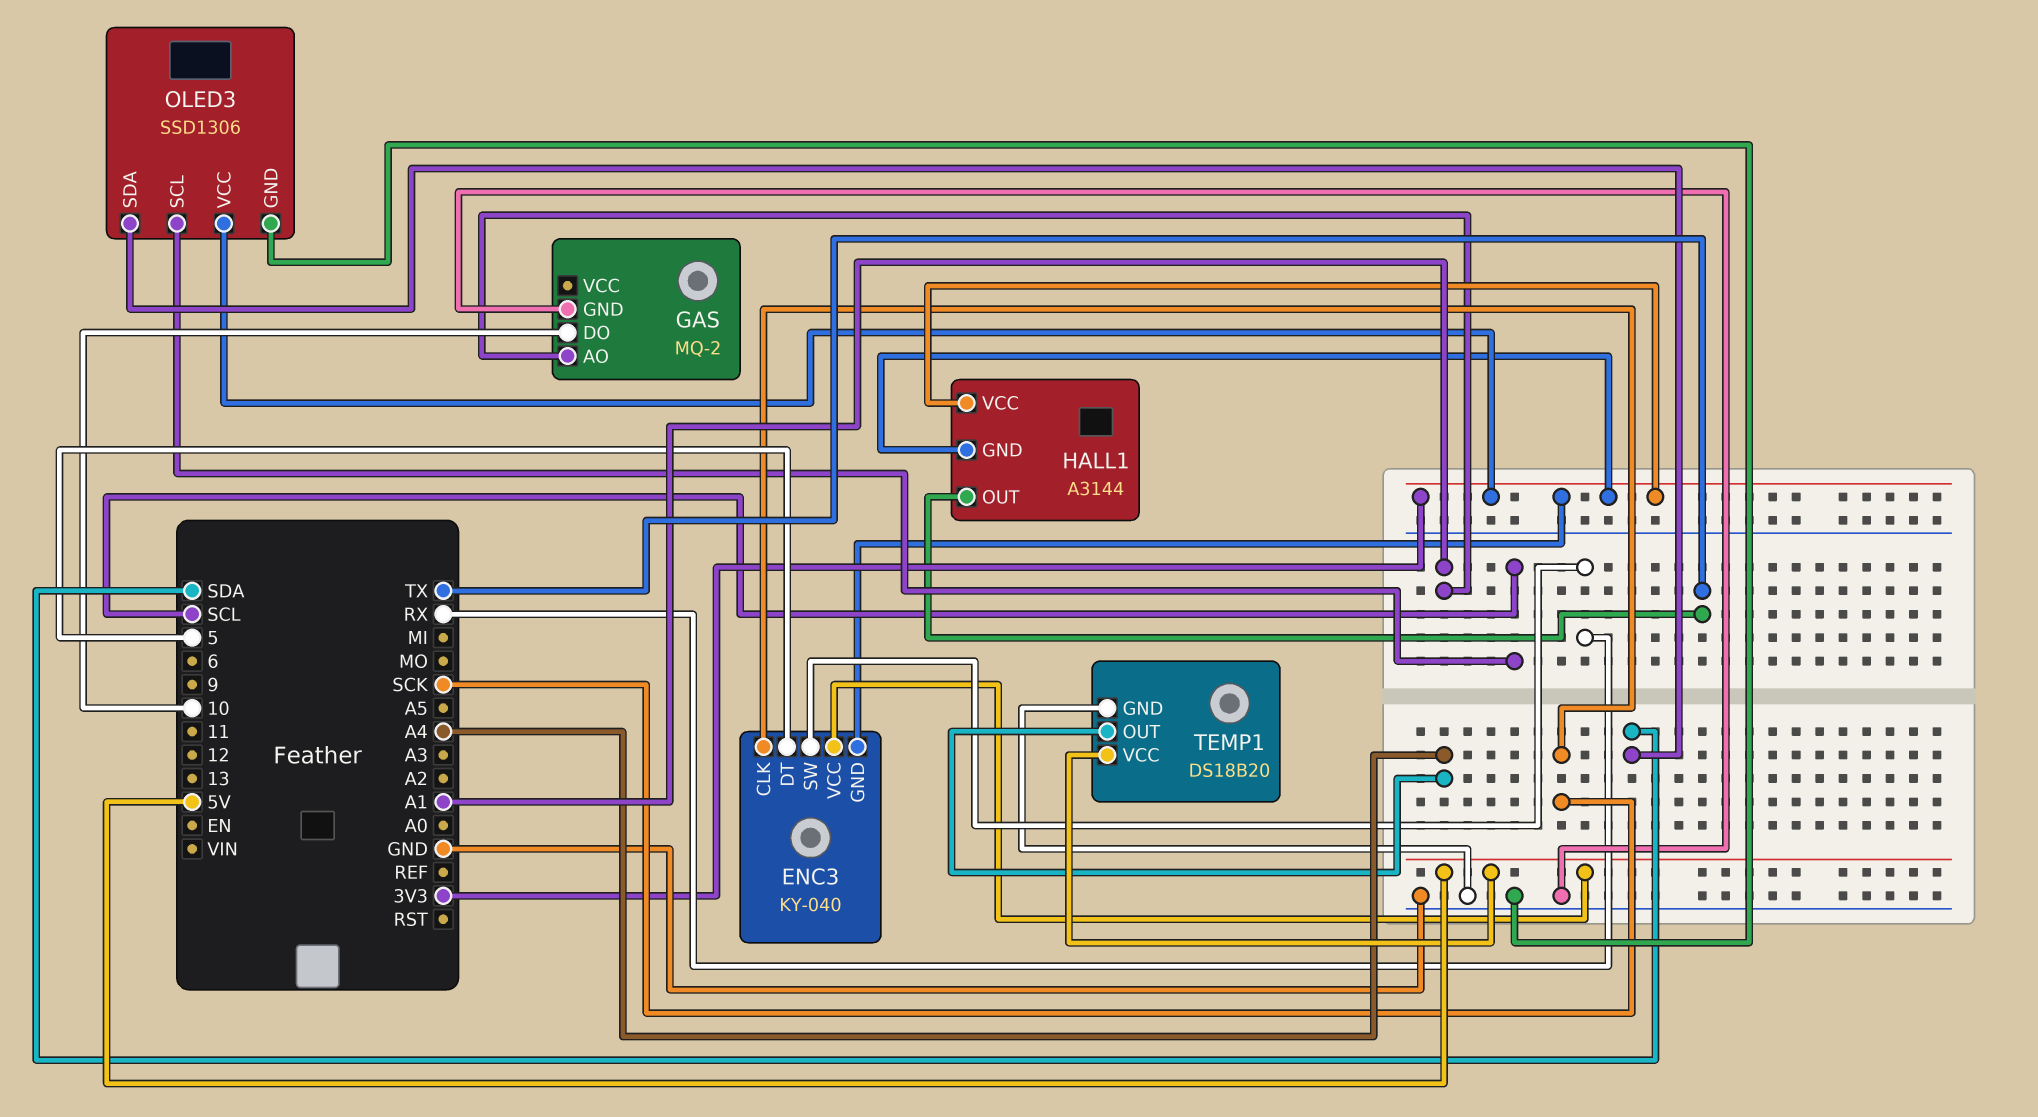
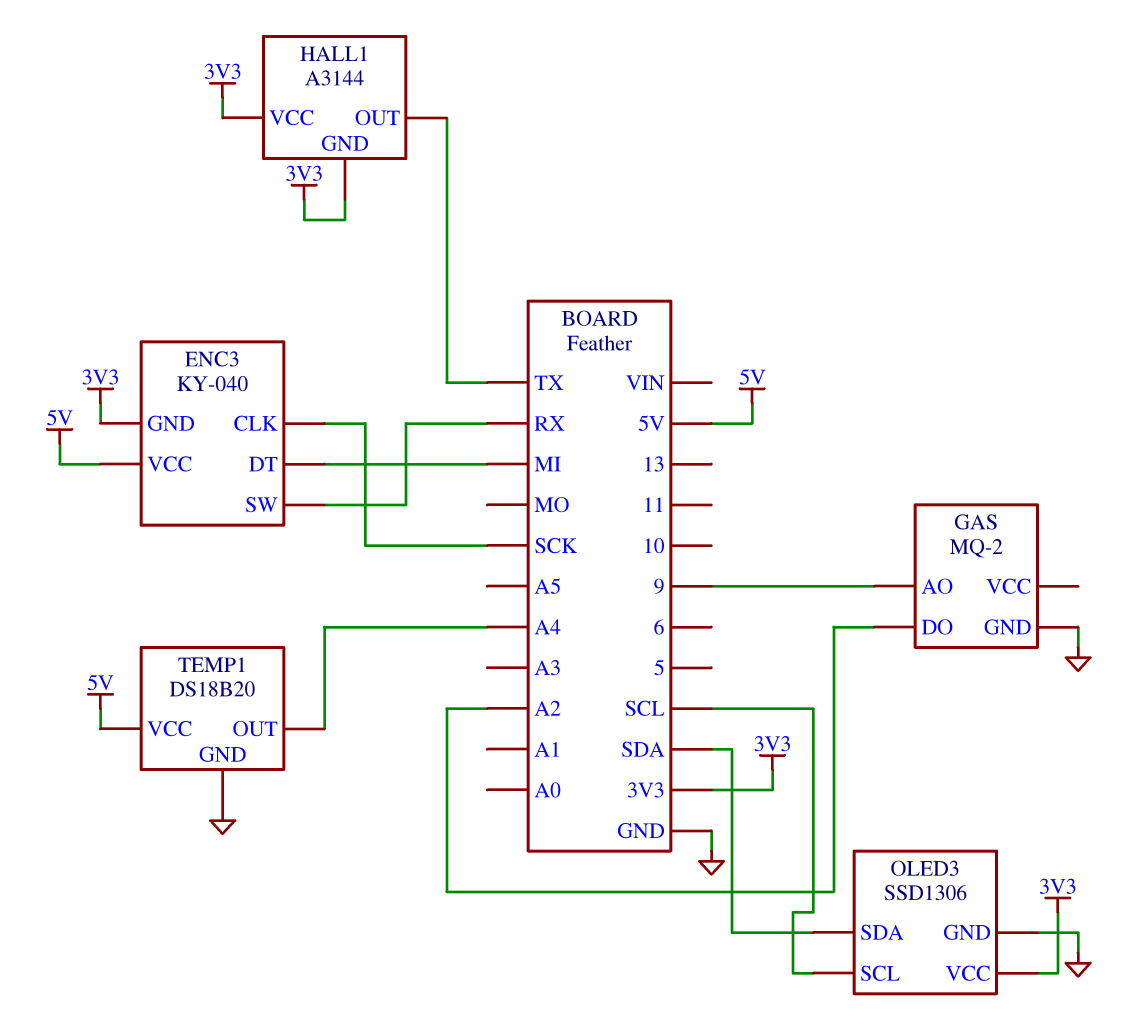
ENC3 pin DT: 5 -> MI
GAS pin AO: A1 -> 9
GAS pin DO: 10 -> A2

